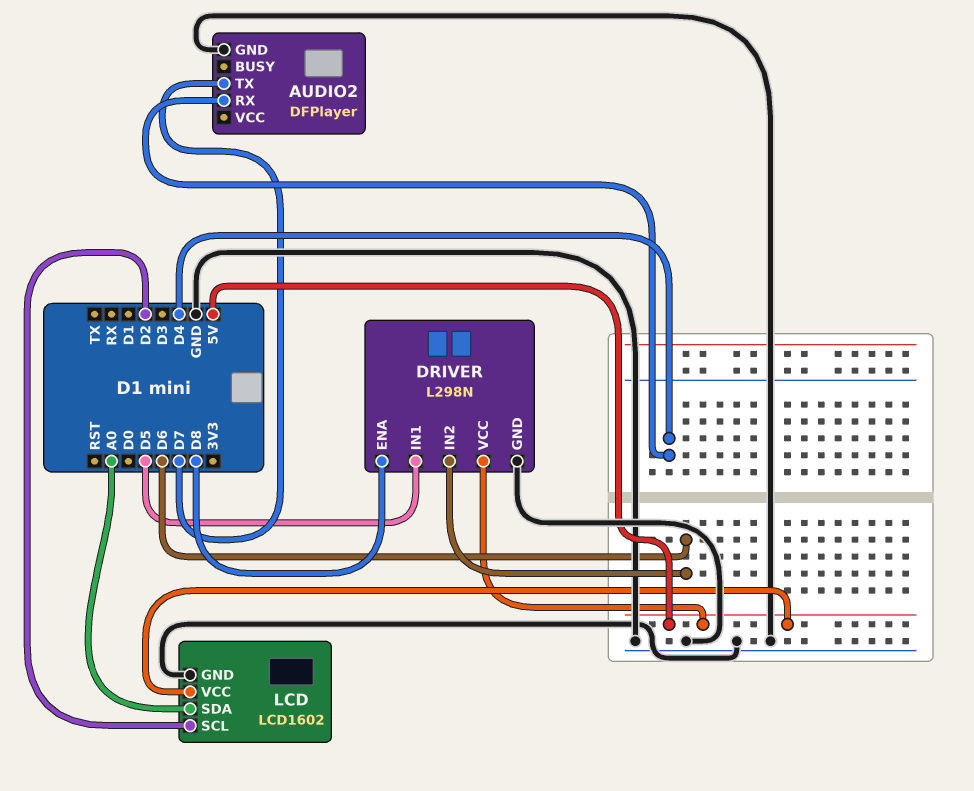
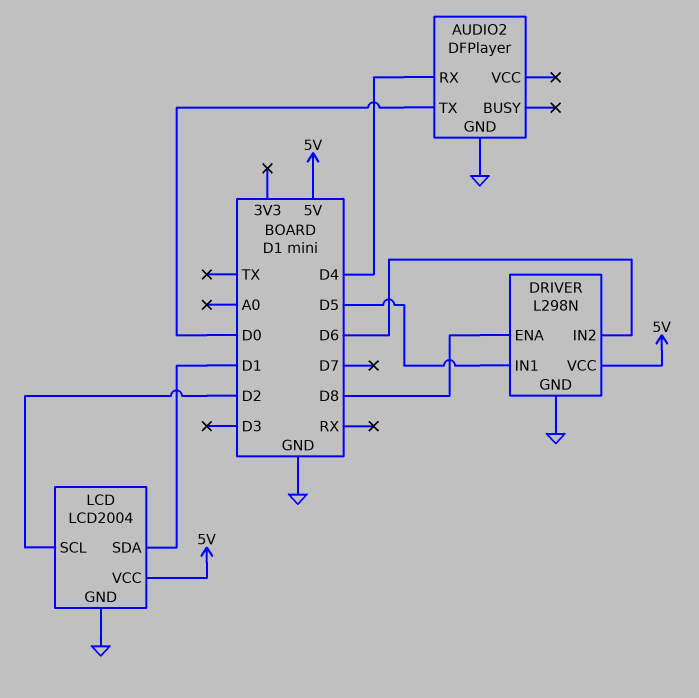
AUDIO2 pin TX: D7 -> D0
LCD: LCD1602 -> LCD2004
LCD pin SDA: A0 -> D1

